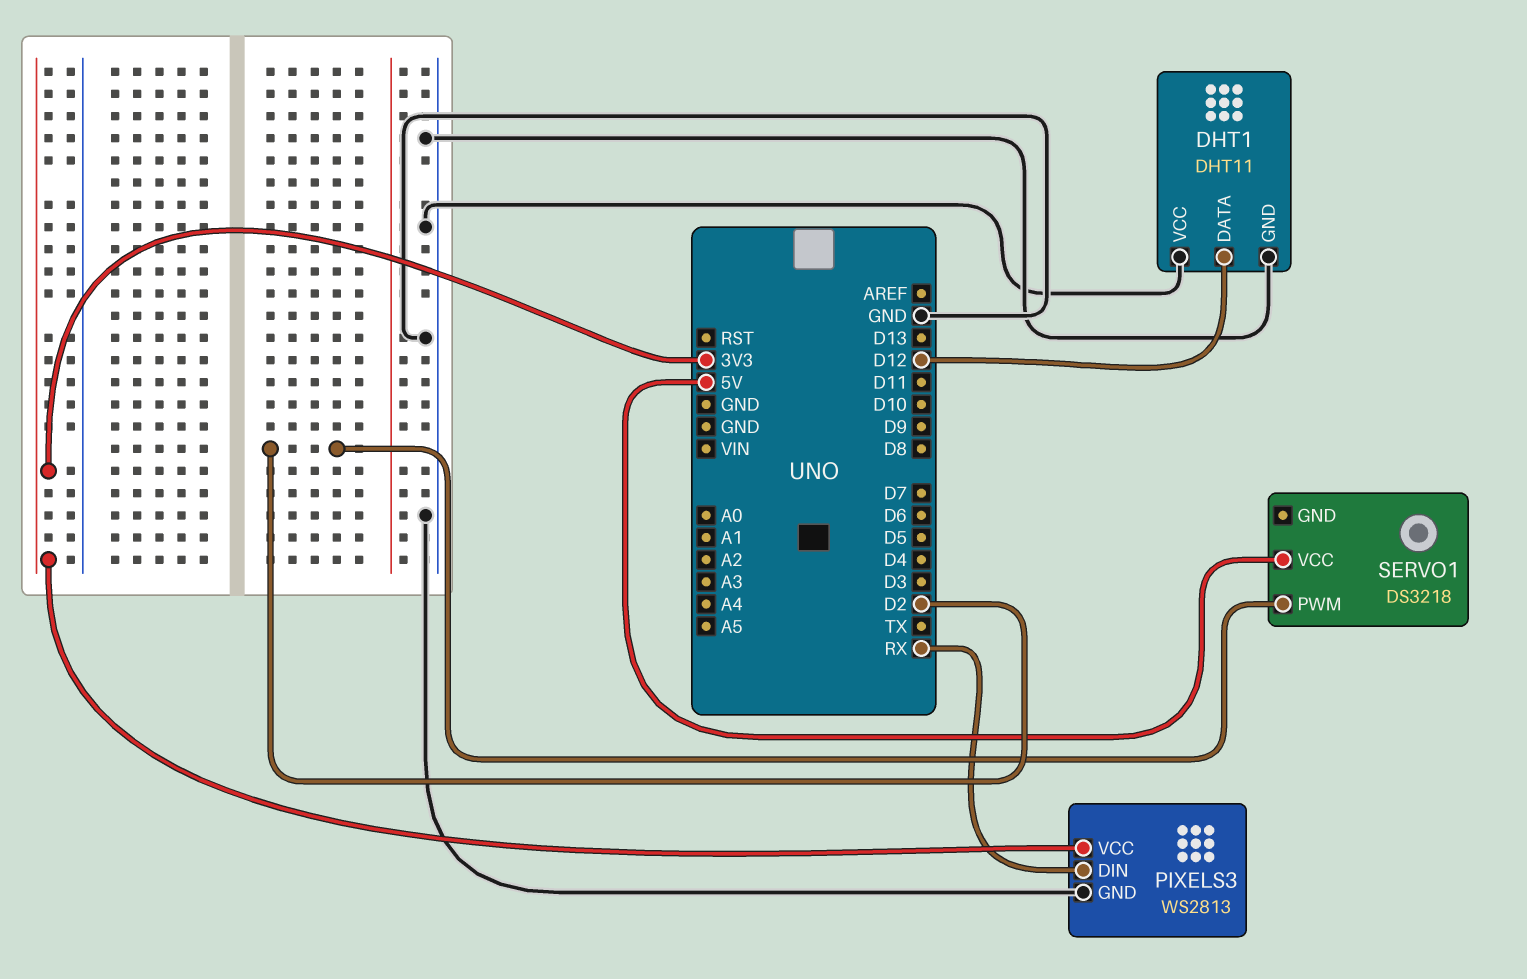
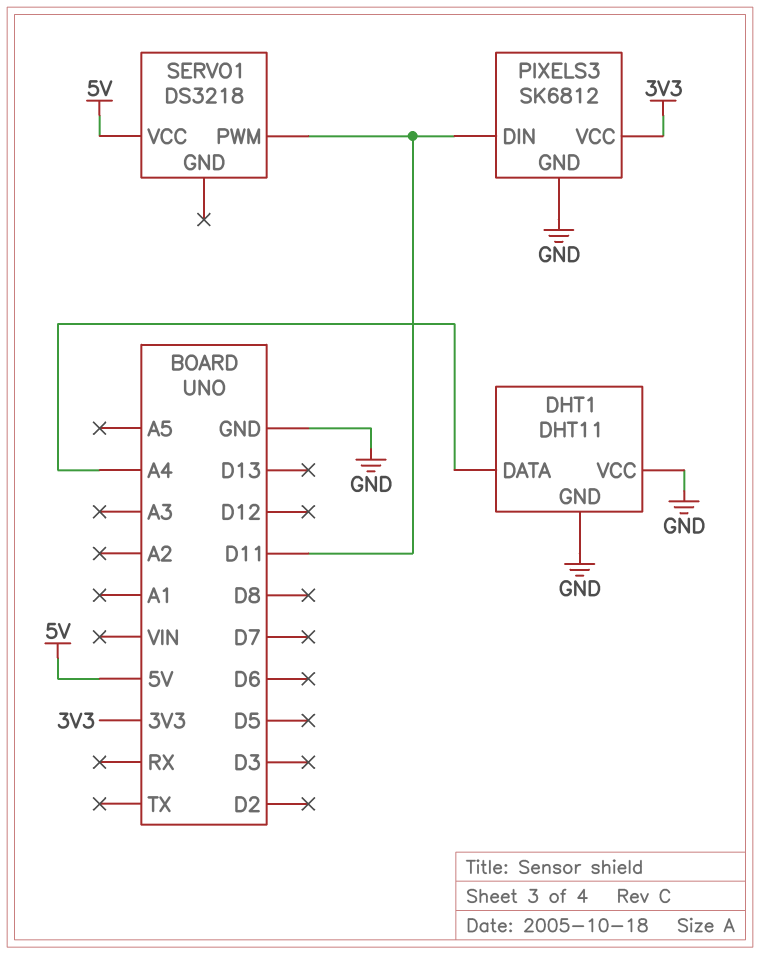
DHT1 pin DATA: D12 -> A4
PIXELS3: WS2813 -> SK6812
PIXELS3 pin DIN: RX -> D11
SERVO1 pin PWM: D2 -> D11

